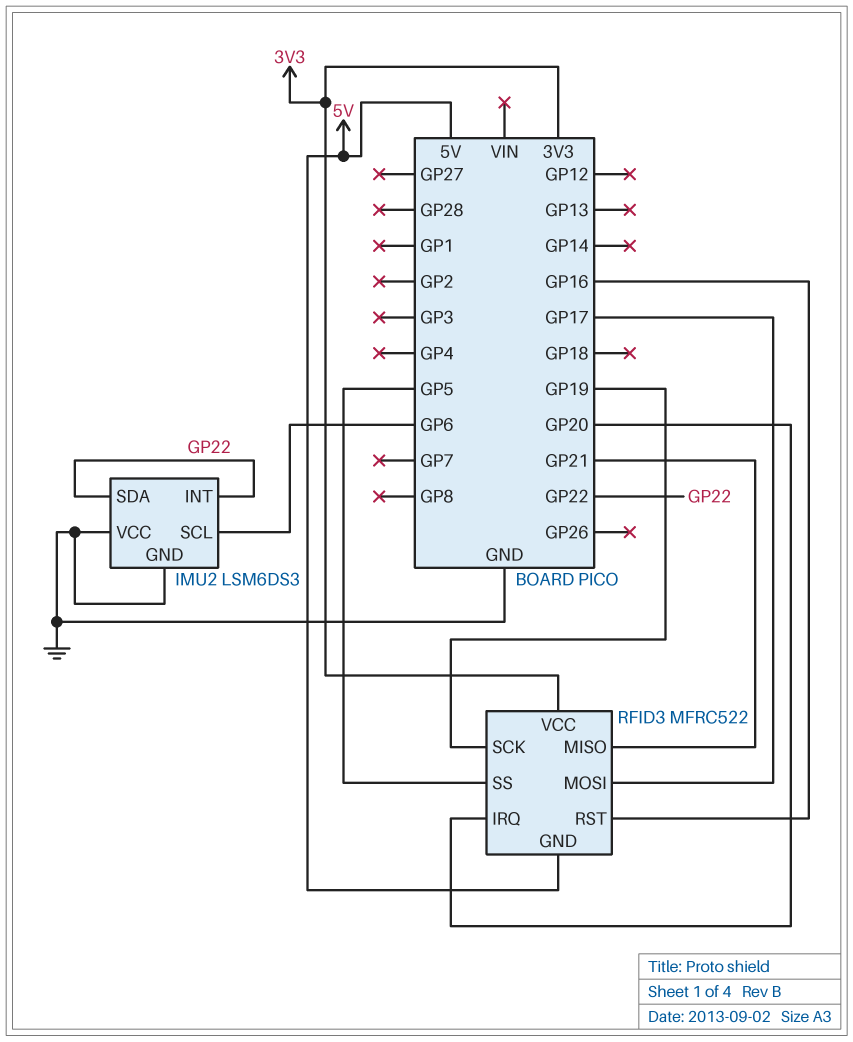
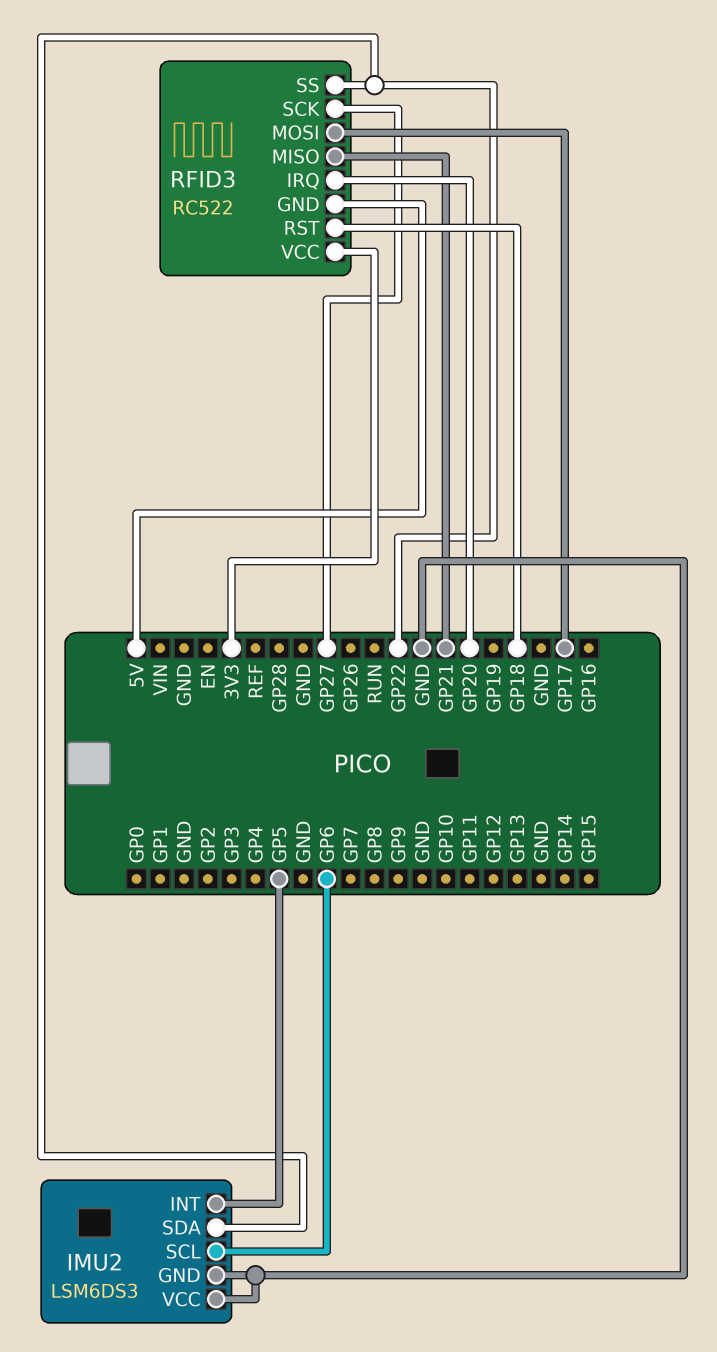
IMU2 pin INT: GP22 -> GP5
RFID3: MFRC522 -> RC522
RFID3 pin RST: GP16 -> GP18
RFID3 pin SCK: GP19 -> GP27
RFID3 pin SS: GP5 -> GP22

